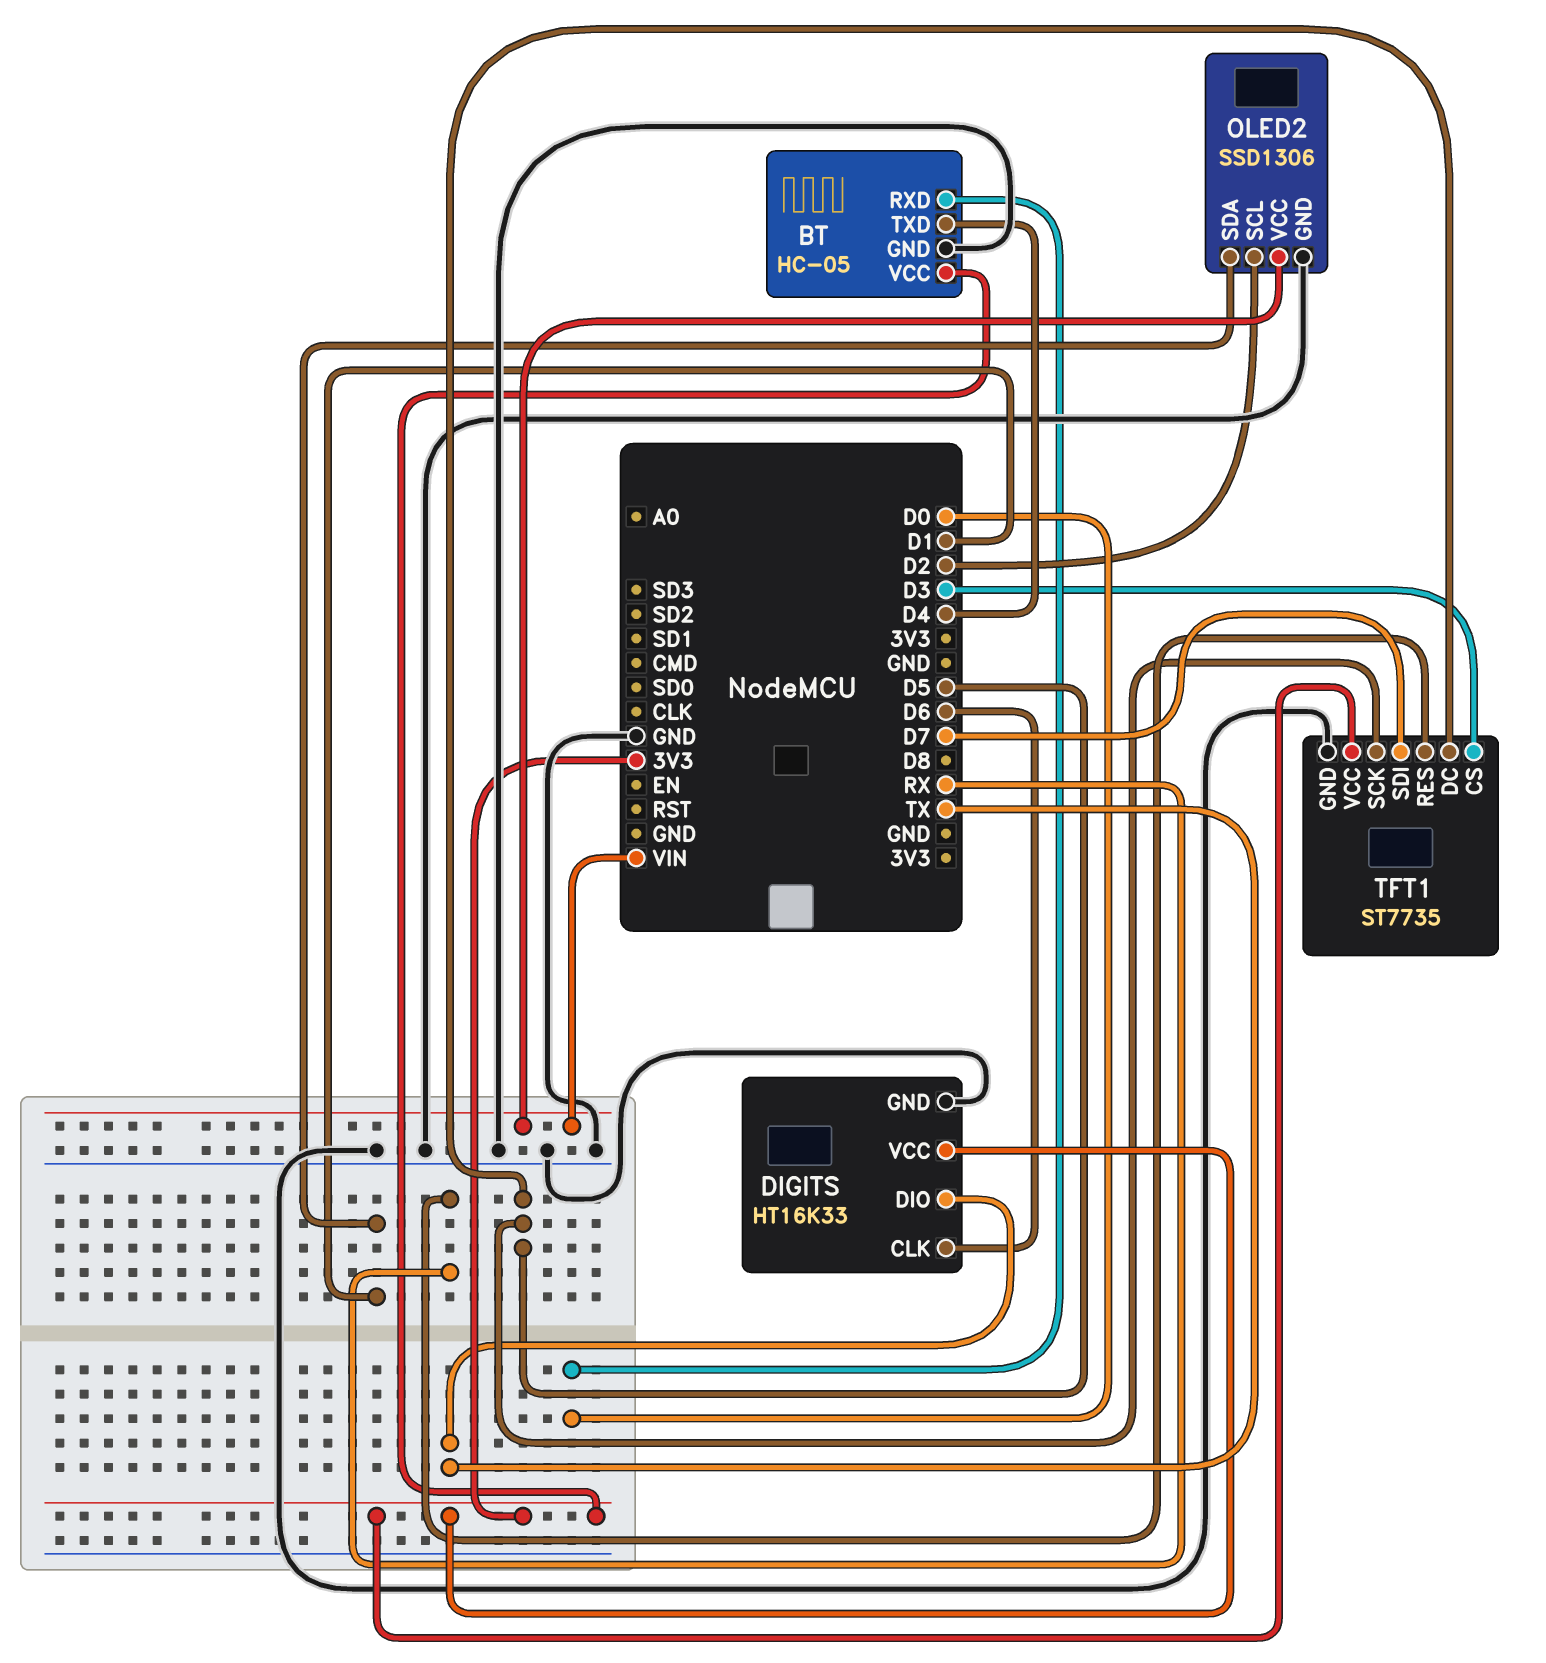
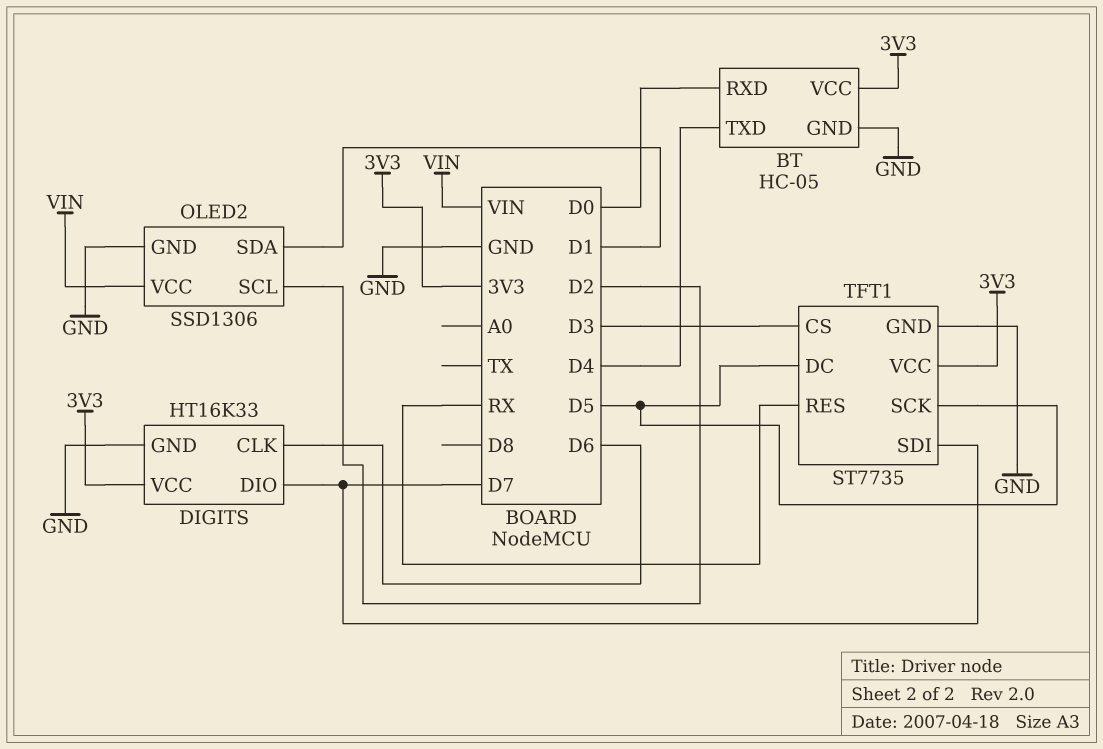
DIGITS pin DIO: TX -> D7

